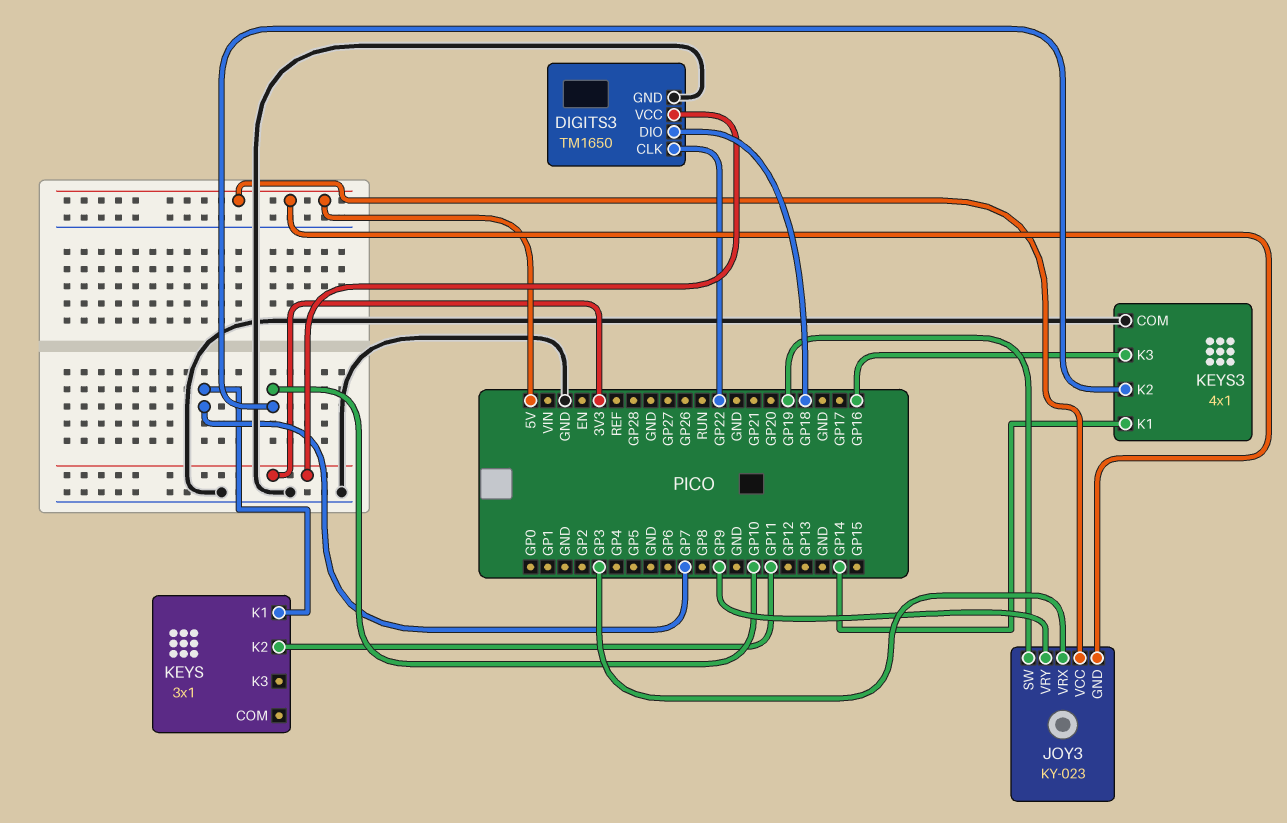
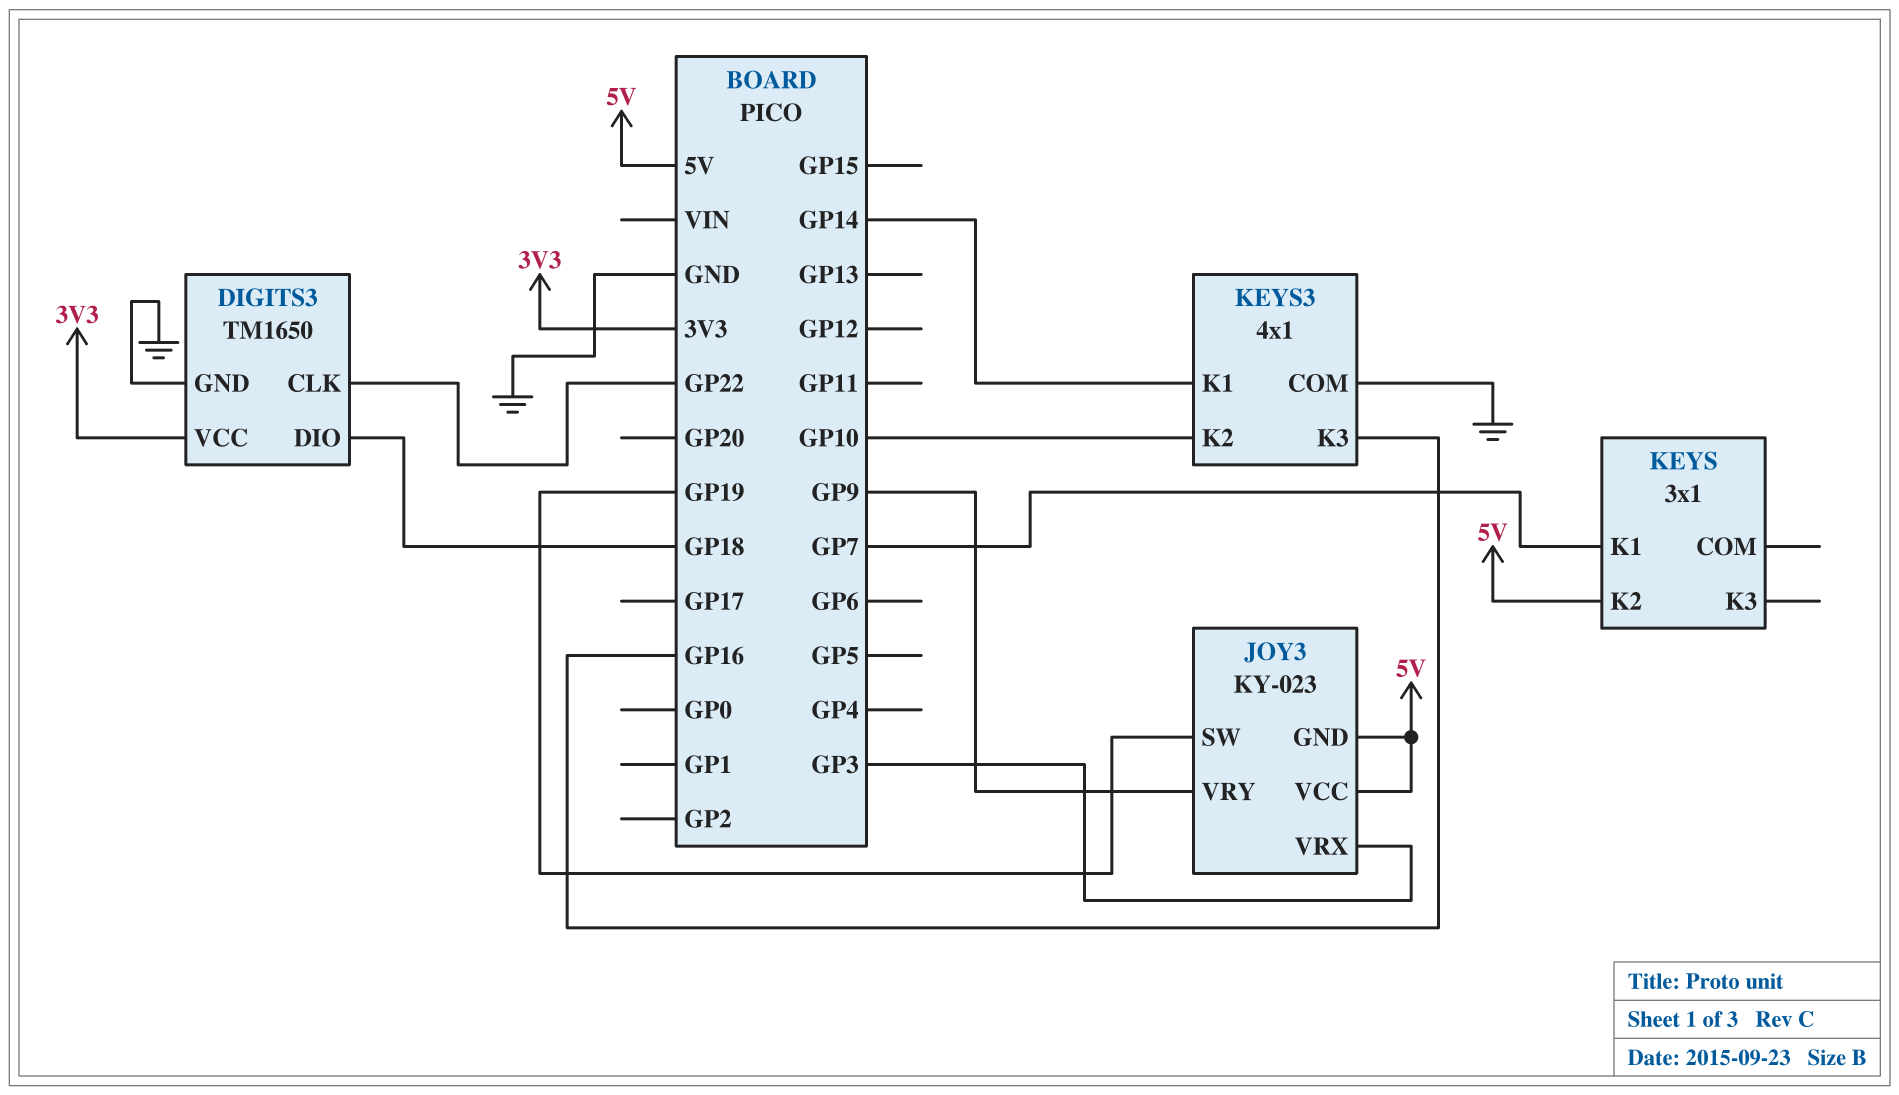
KEYS pin K2: GP11 -> 5V

